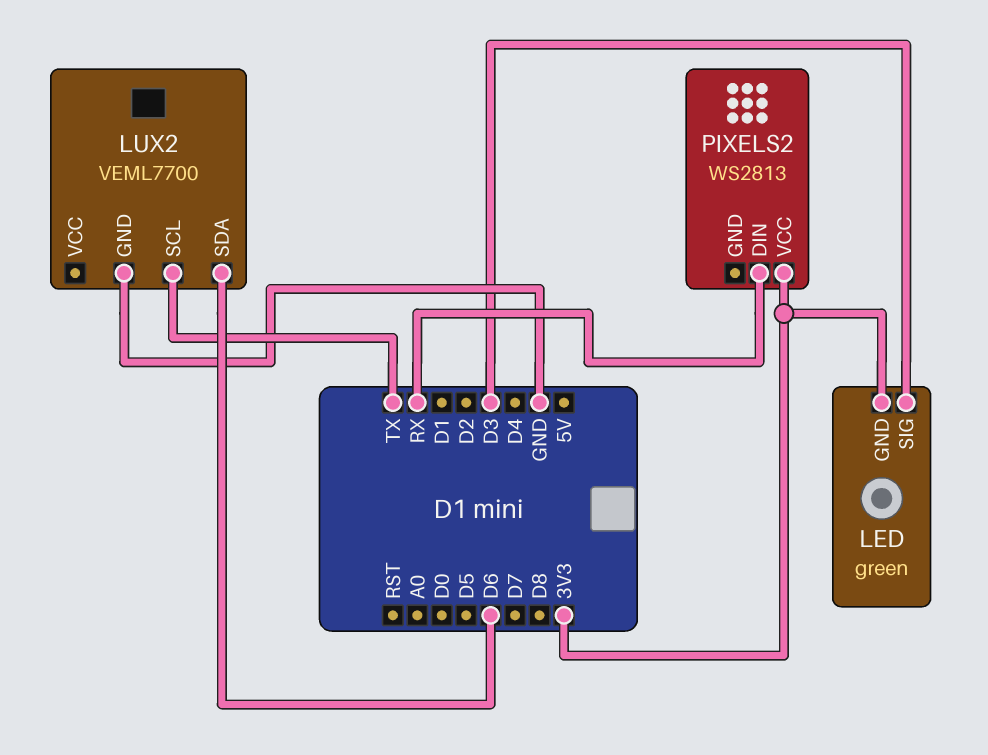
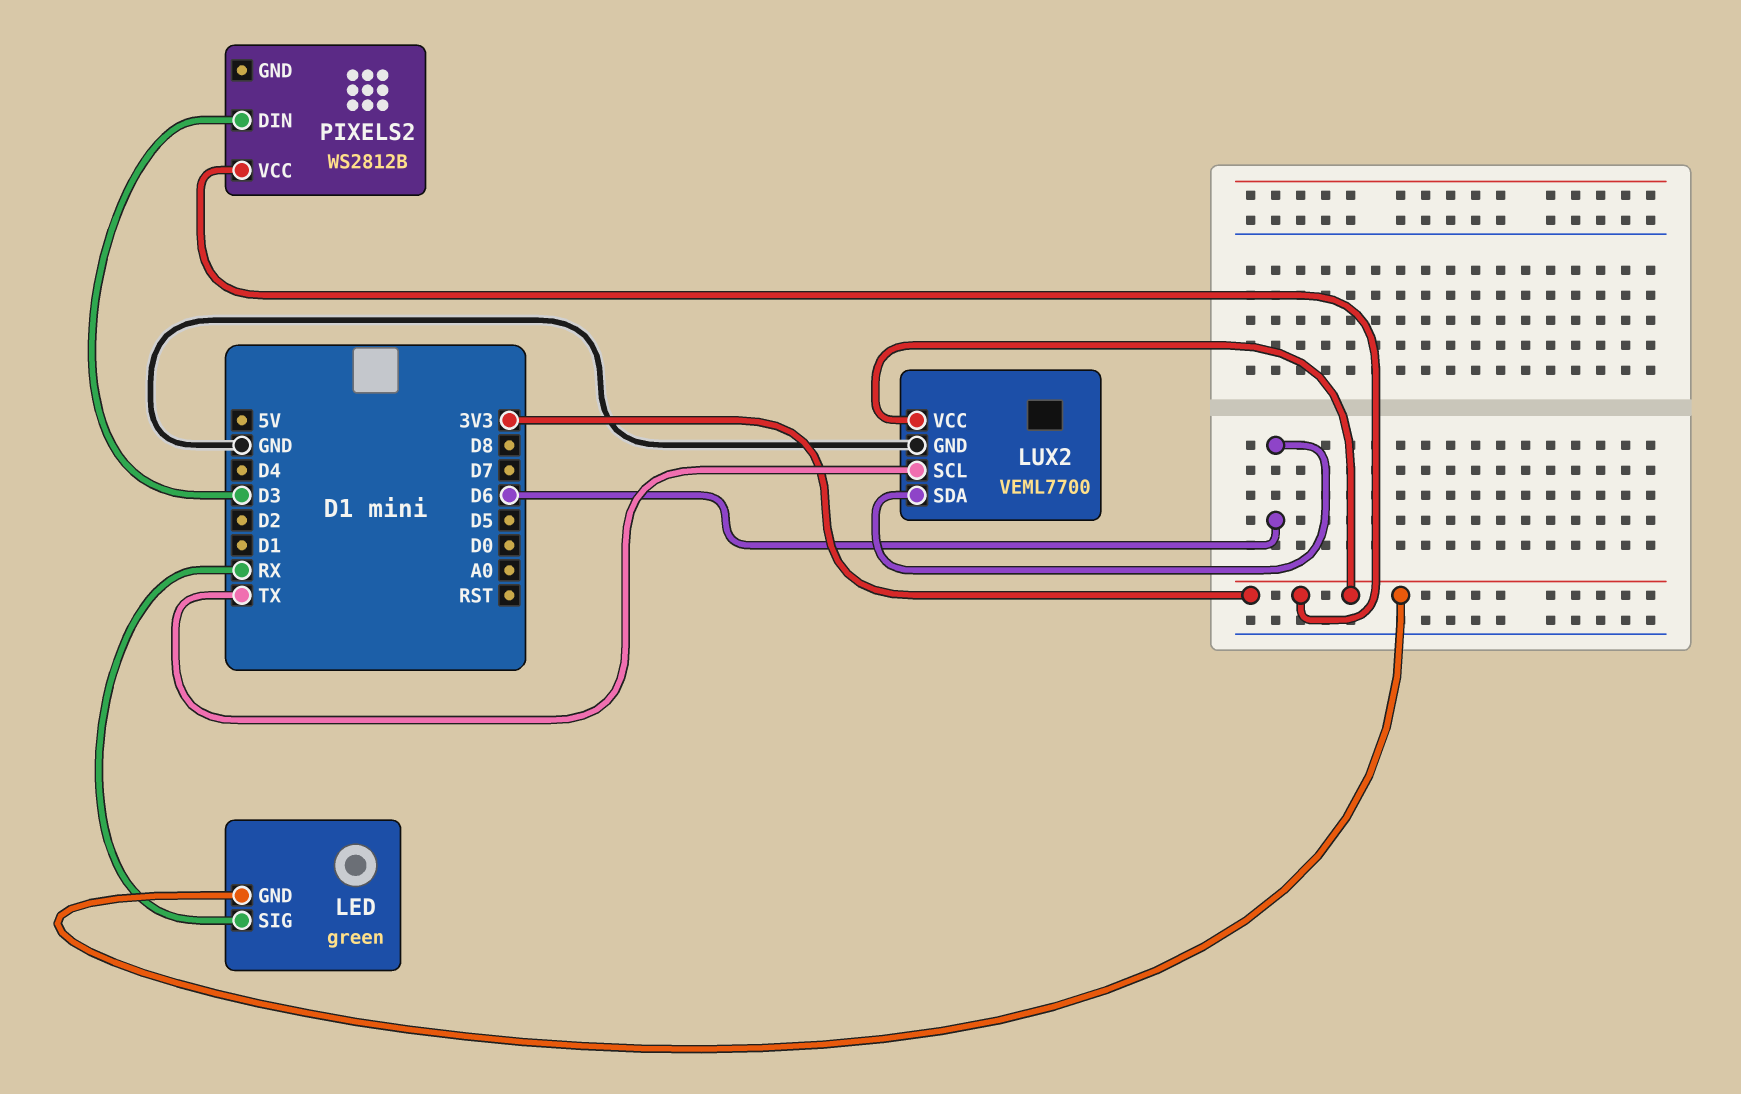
LED pin SIG: D3 -> RX
LUX2 pin VCC: none -> 3V3
PIXELS2: WS2813 -> WS2812B
PIXELS2 pin DIN: RX -> D3

